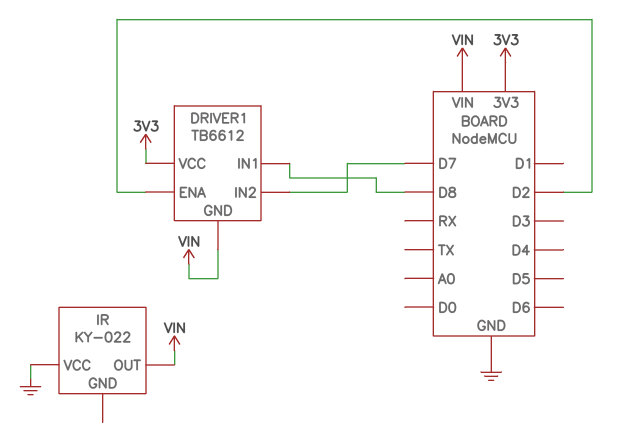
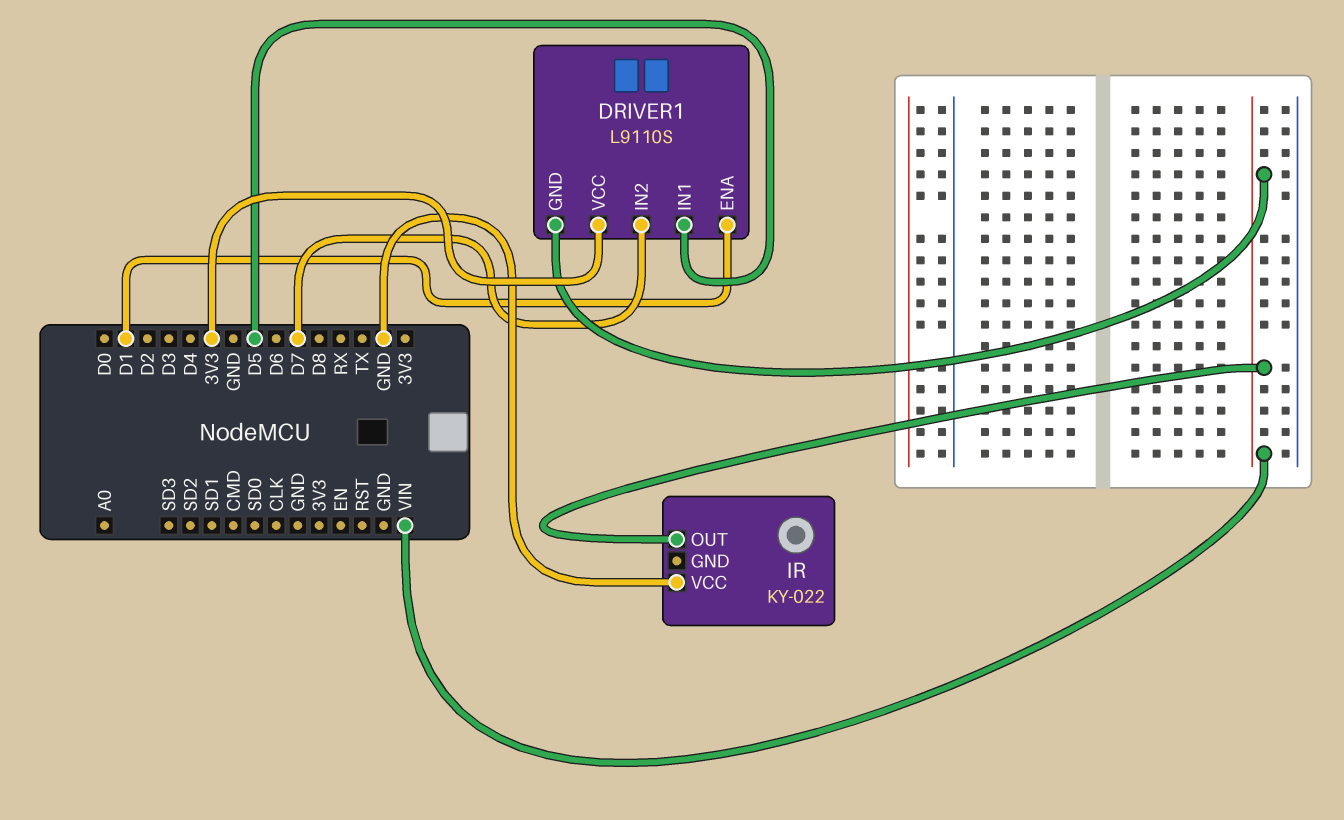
DRIVER1: TB6612 -> L9110S
DRIVER1 pin ENA: D2 -> D1
DRIVER1 pin IN1: D8 -> D5

